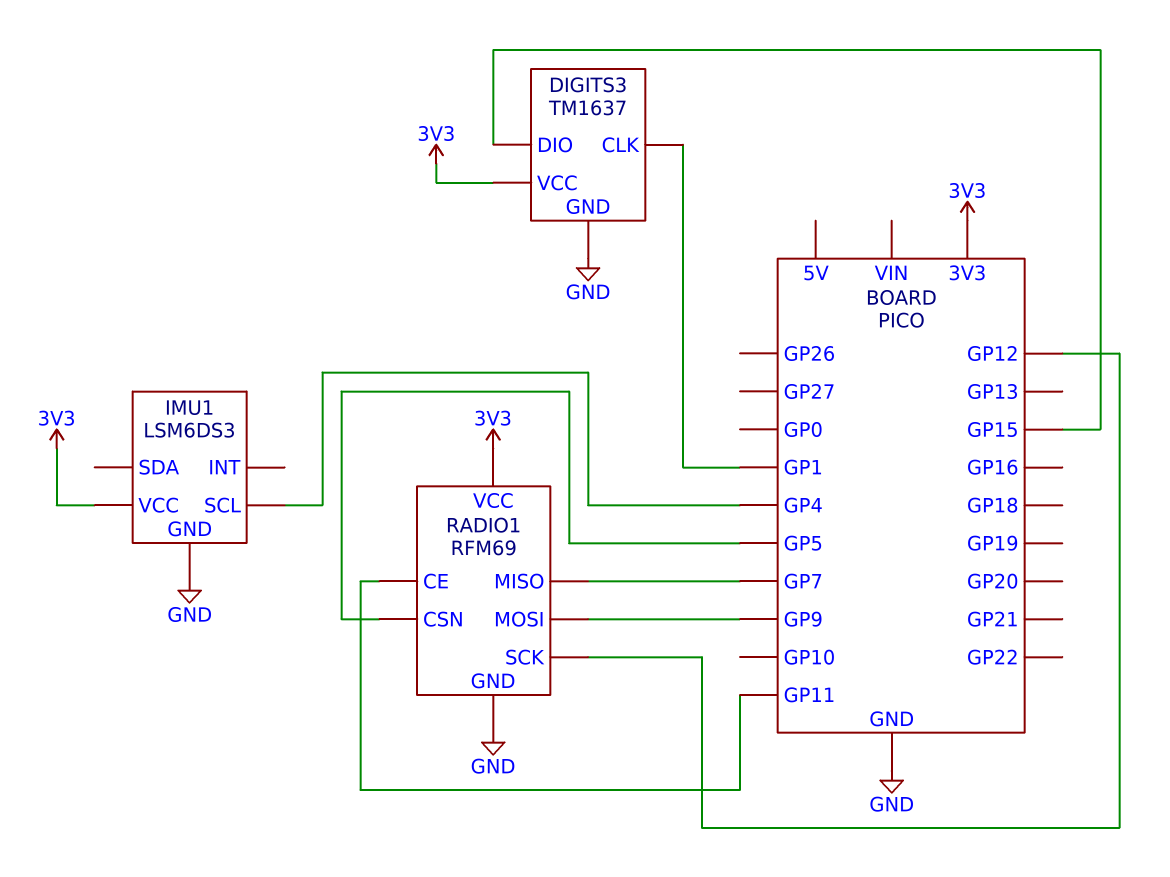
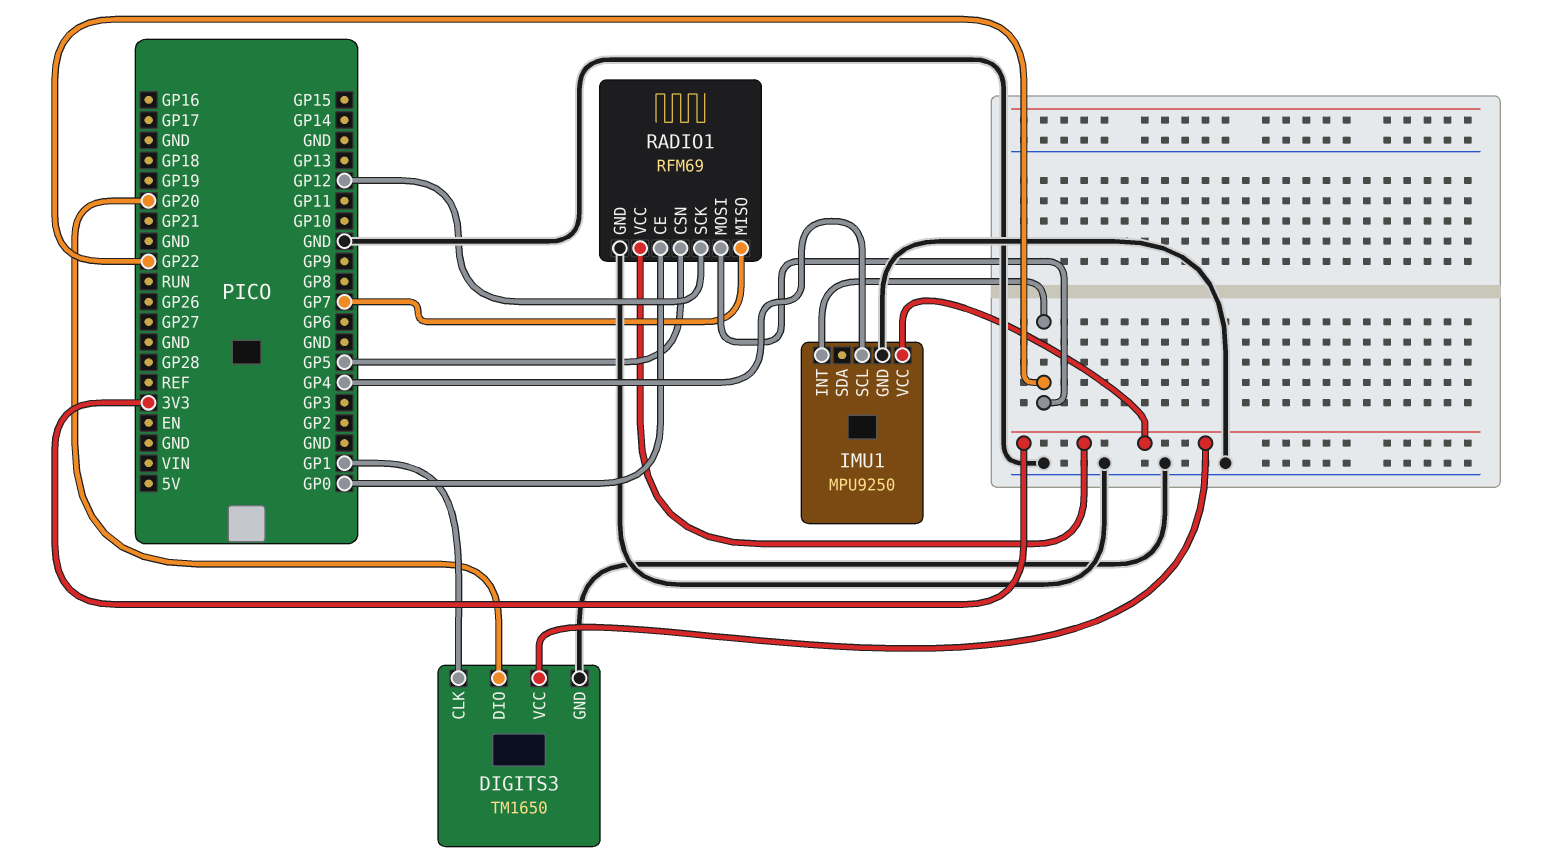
DIGITS3: TM1637 -> TM1650
DIGITS3 pin DIO: GP15 -> GP20
IMU1: LSM6DS3 -> MPU9250
IMU1 pin INT: none -> GP22
RADIO1 pin CE: GP11 -> GP0
RADIO1 pin MOSI: GP9 -> GP22

